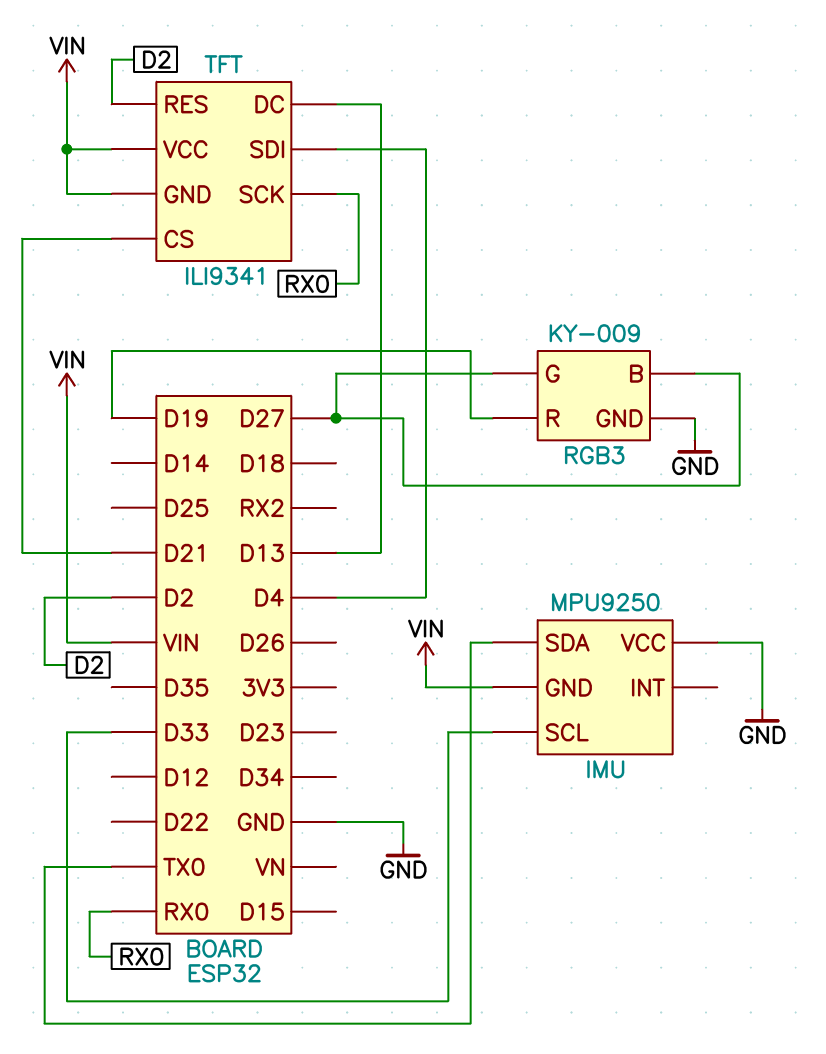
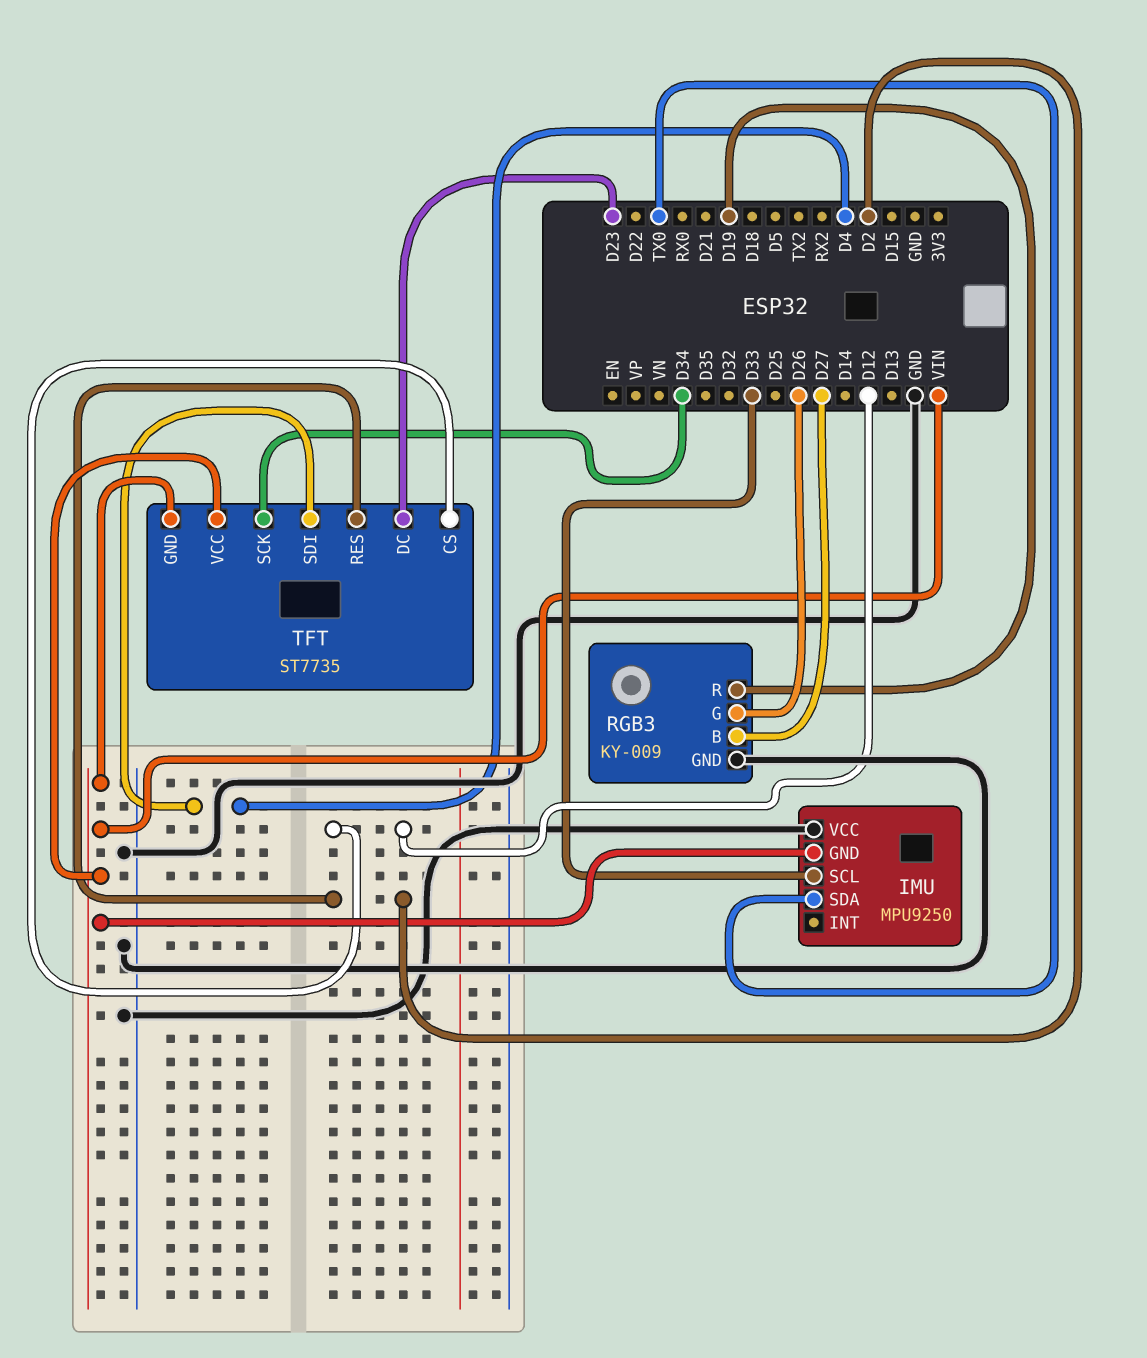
RGB3 pin G: D27 -> D26
TFT: ILI9341 -> ST7735
TFT pin CS: D21 -> D12
TFT pin DC: D13 -> D23
TFT pin SCK: RX0 -> D34

